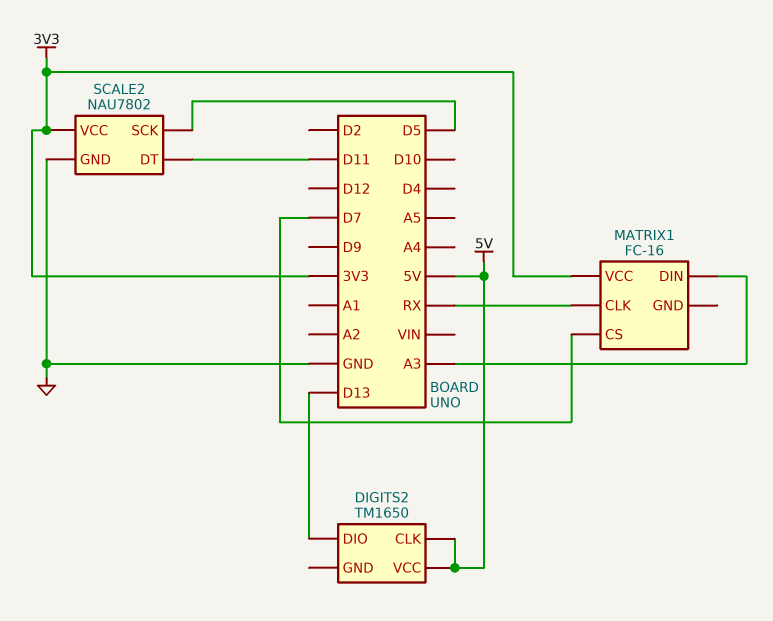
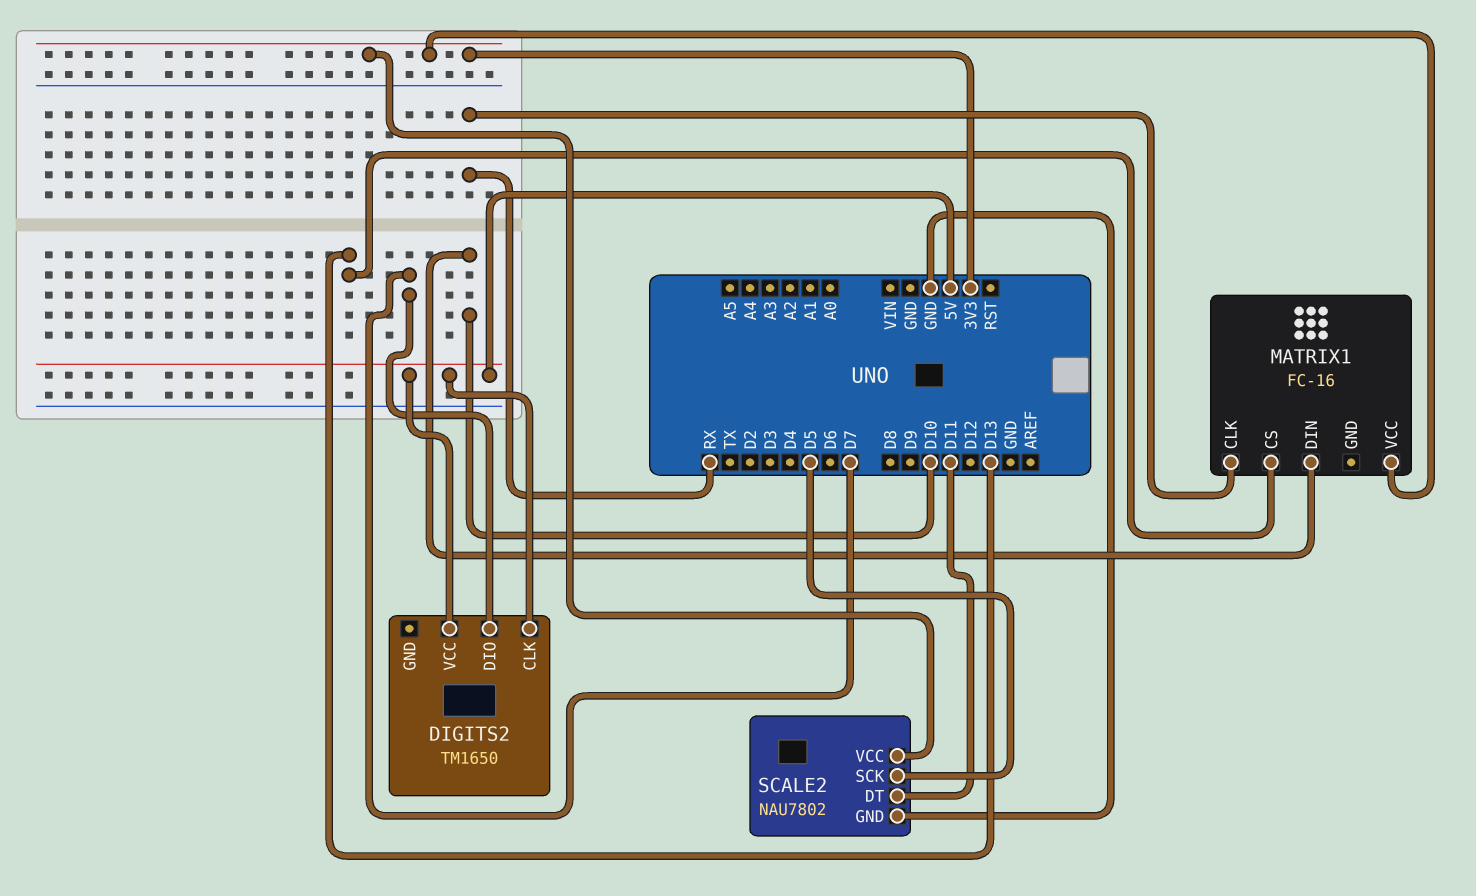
DIGITS2 pin DIO: D13 -> D7
MATRIX1 pin CS: D7 -> D13
MATRIX1 pin DIN: A3 -> D10

